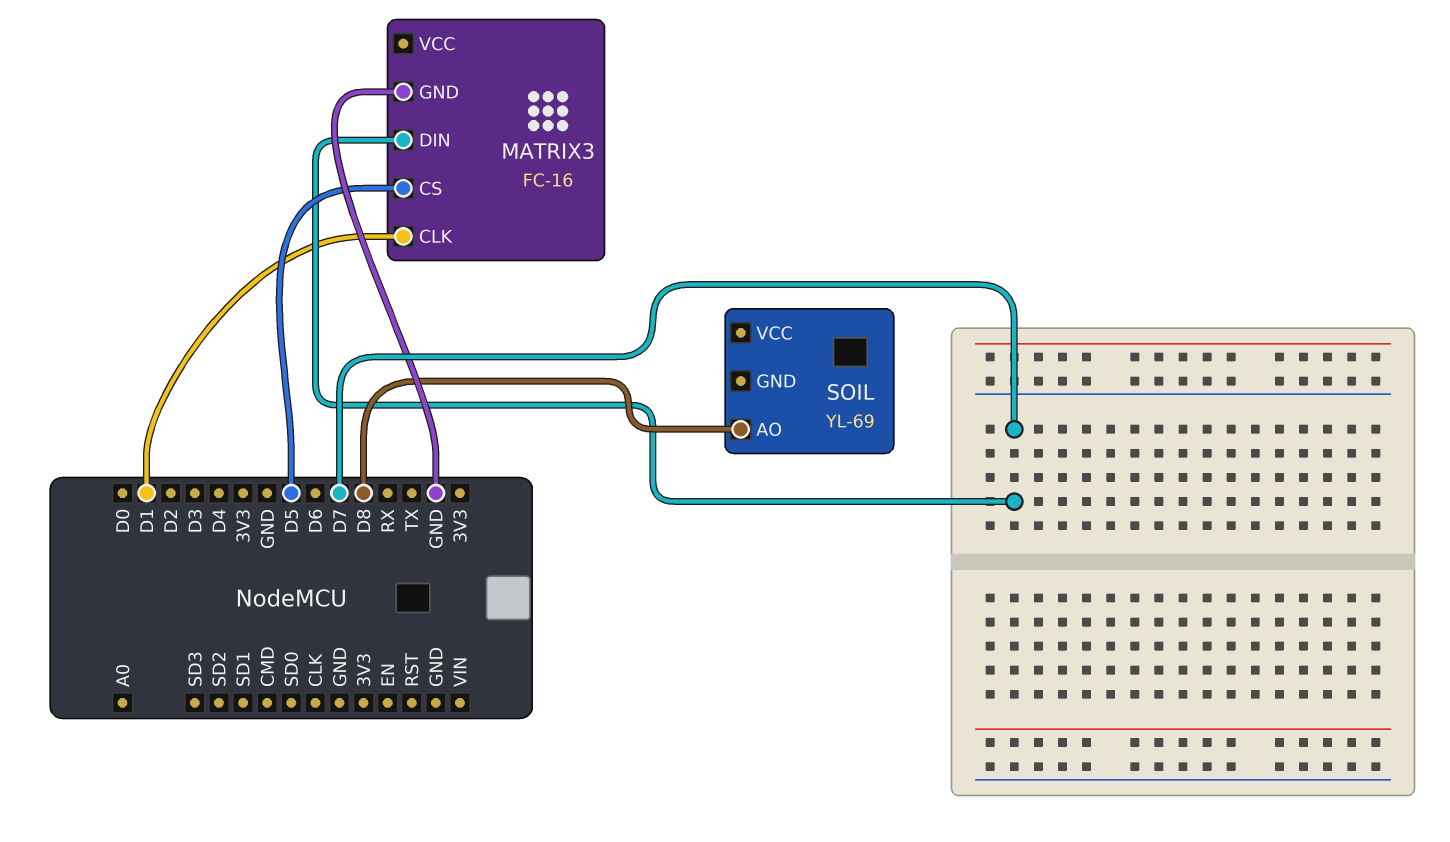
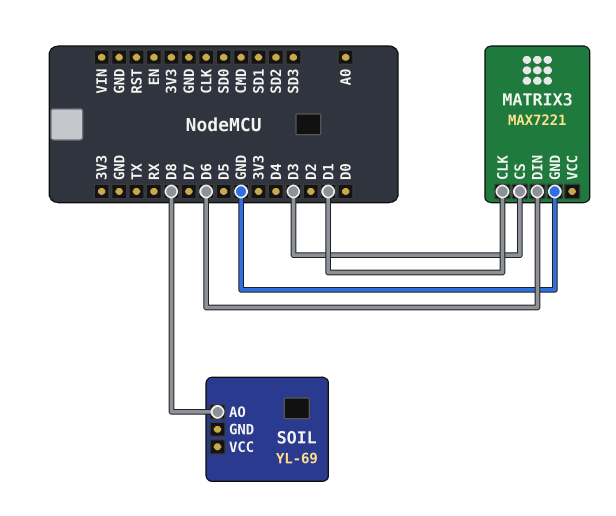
MATRIX3: FC-16 -> MAX7221
MATRIX3 pin CS: D5 -> D3
MATRIX3 pin DIN: D7 -> D6

